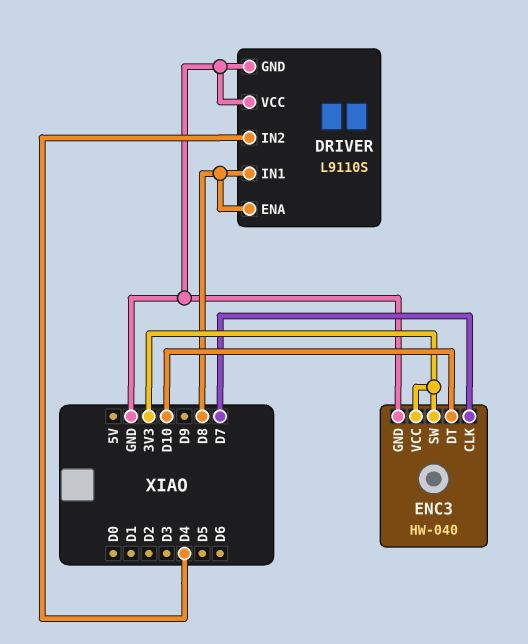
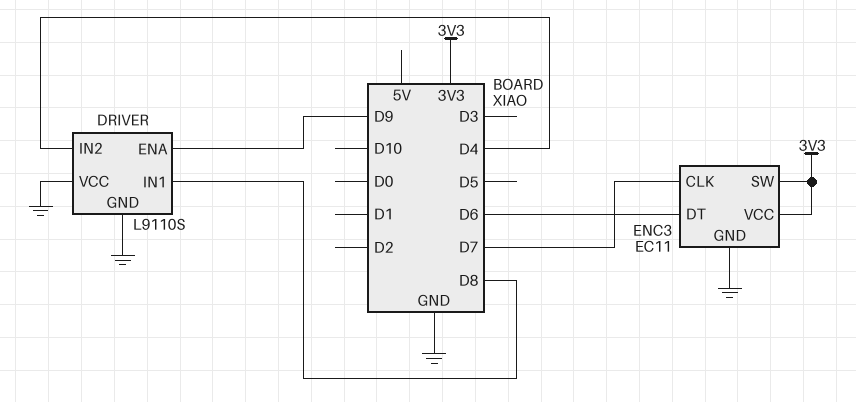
DRIVER pin ENA: D8 -> D9
ENC3: HW-040 -> EC11
ENC3 pin DT: D10 -> D6

